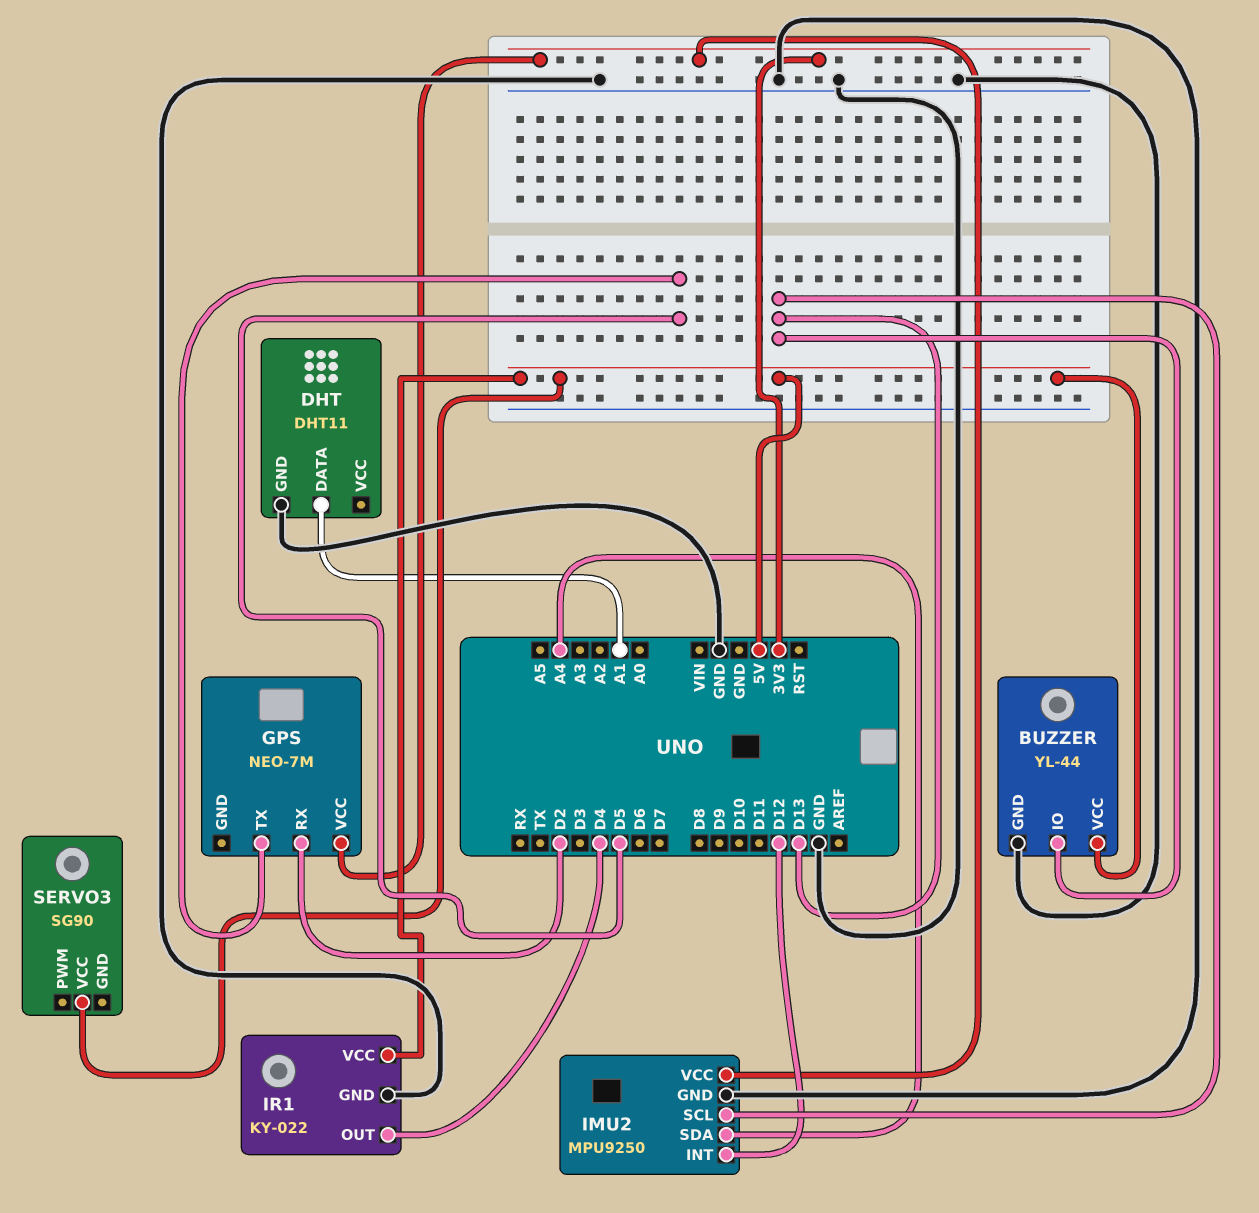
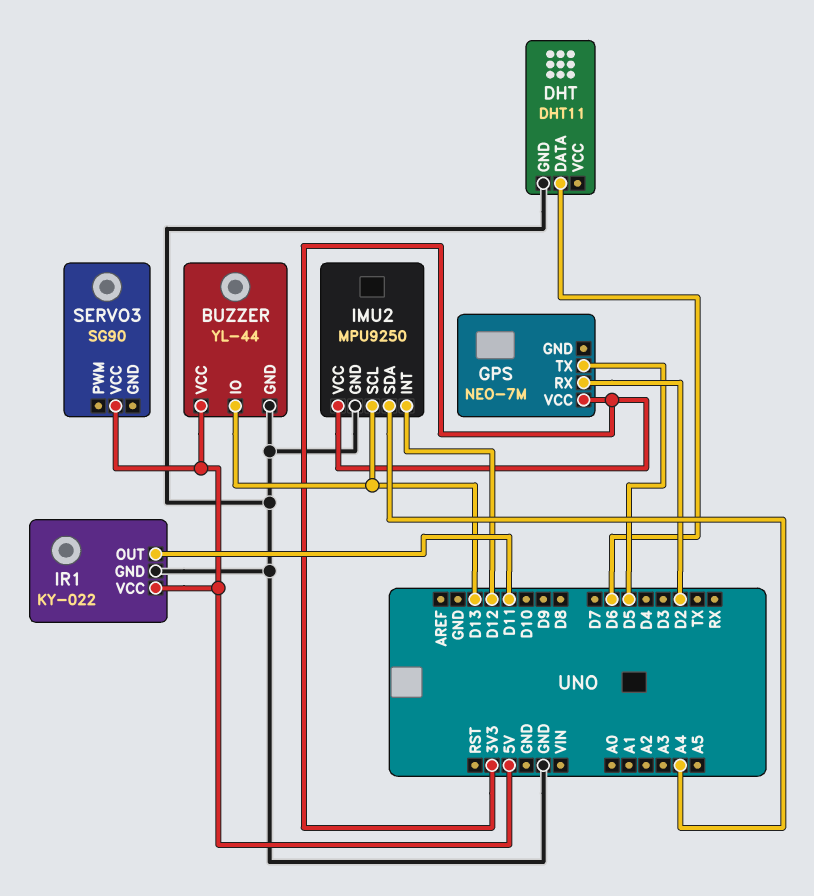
DHT pin DATA: A1 -> D6
IR1 pin OUT: D4 -> D11

